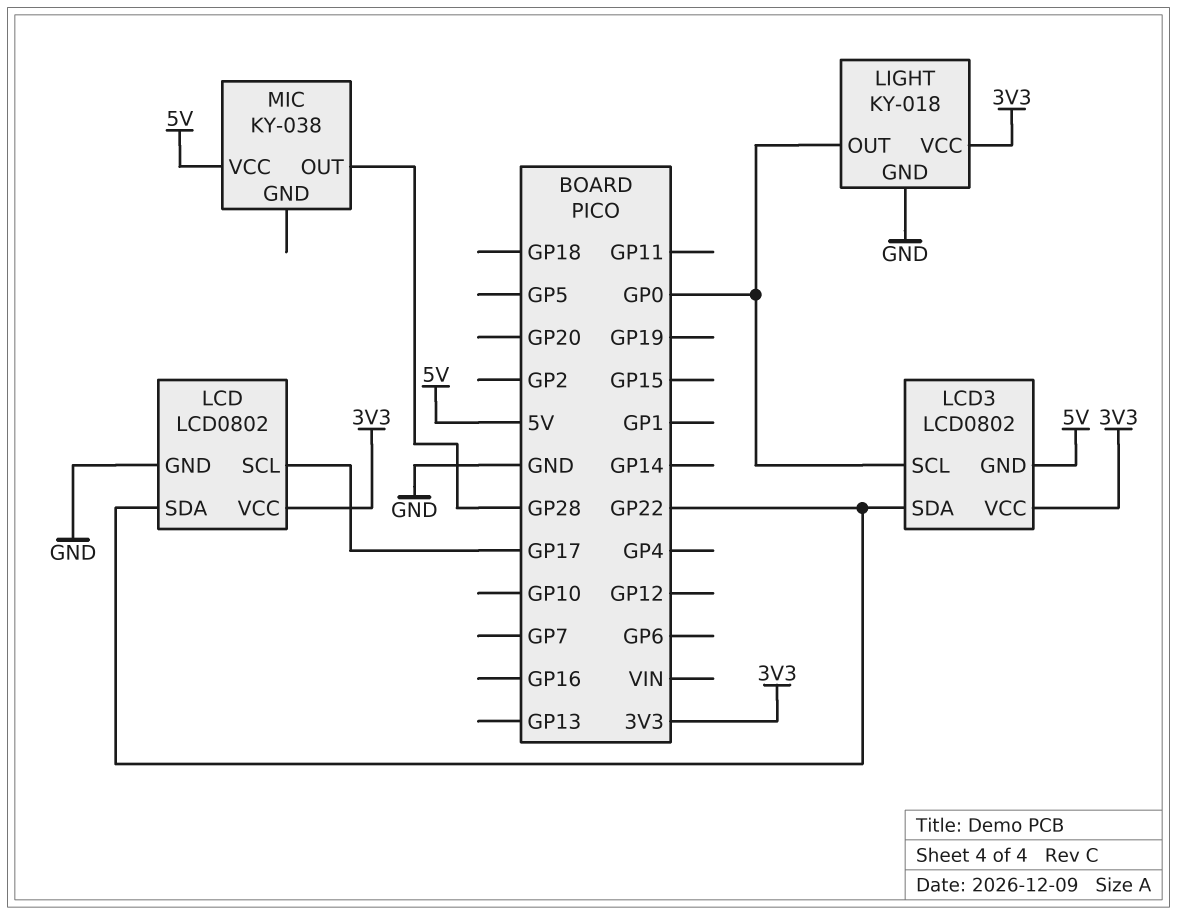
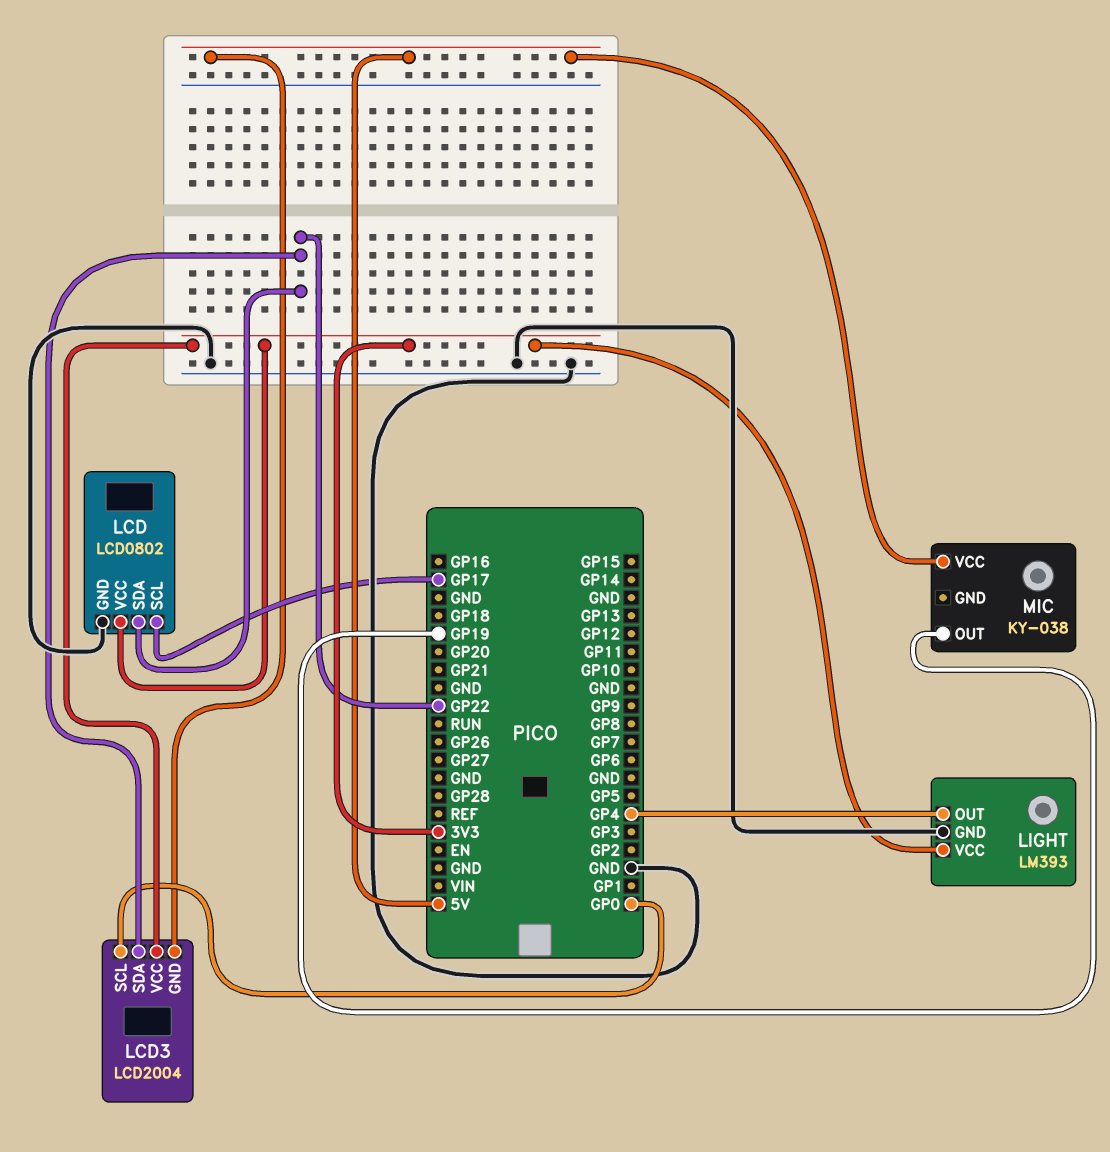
LCD3: LCD0802 -> LCD2004
LIGHT: KY-018 -> LM393
LIGHT pin OUT: GP0 -> GP4
MIC pin OUT: GP28 -> GP19

